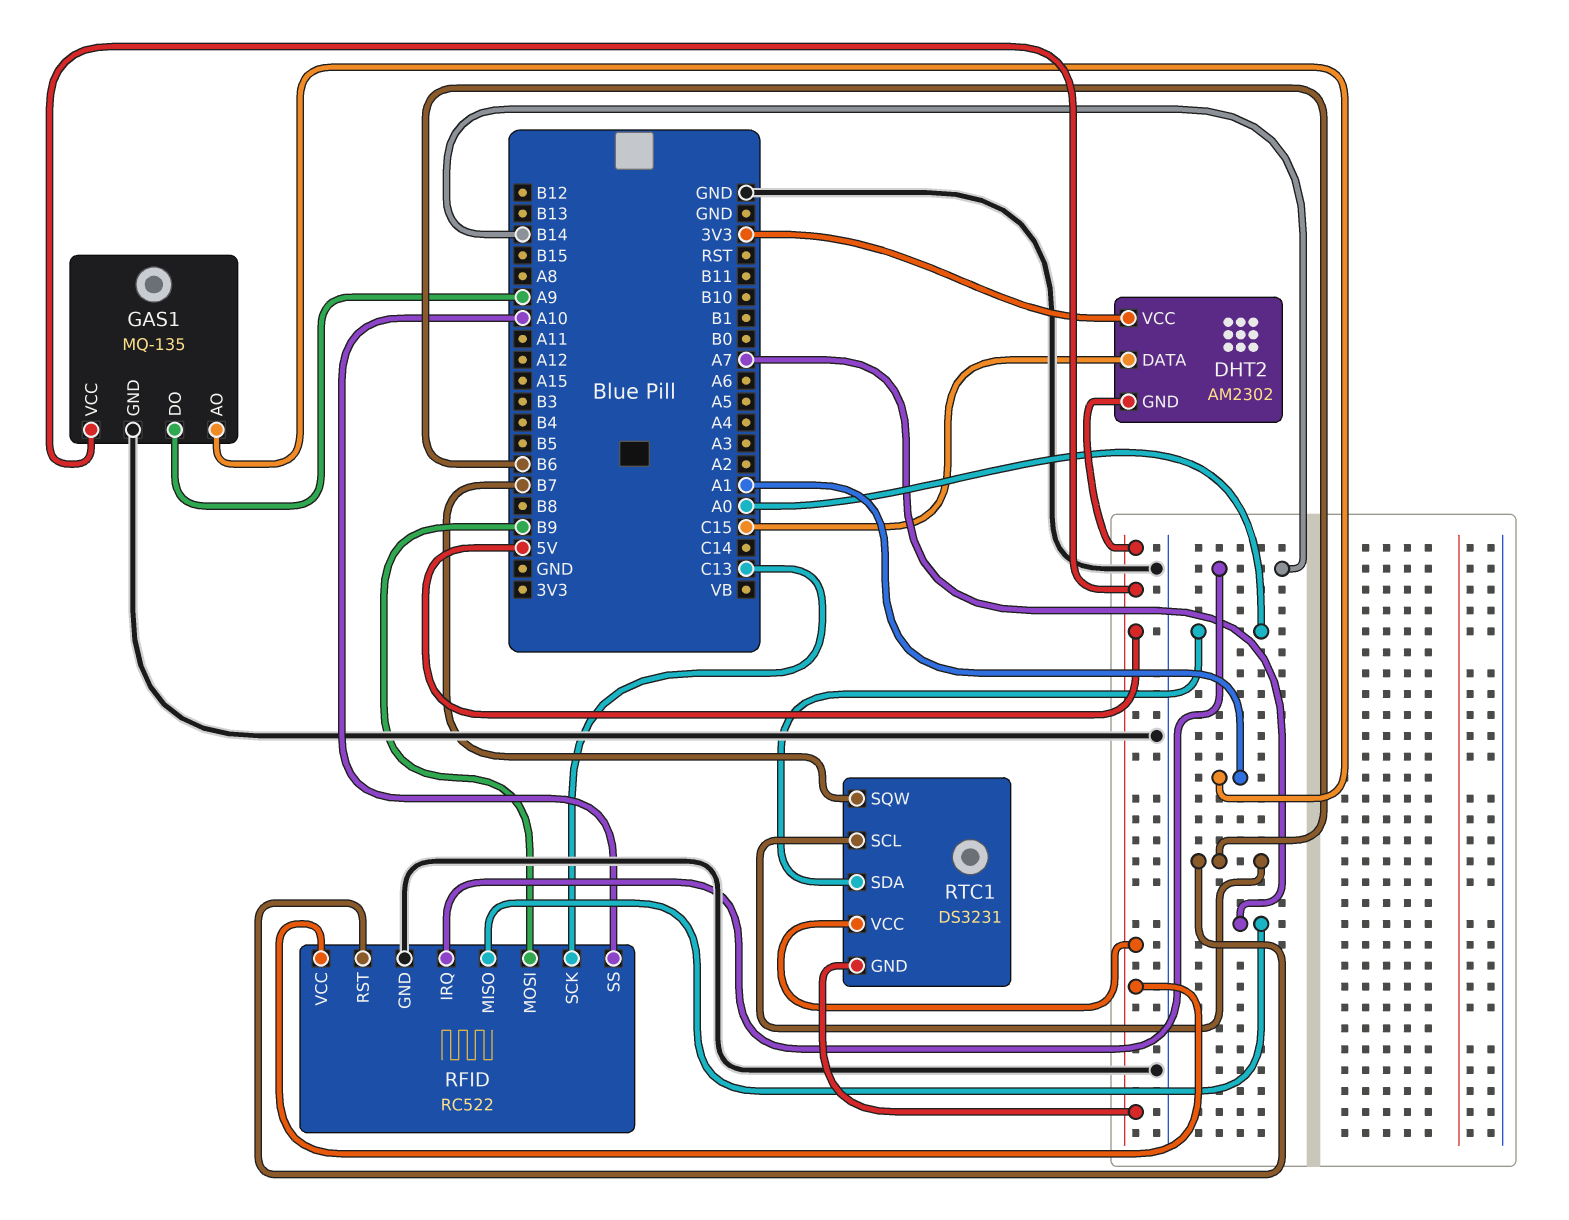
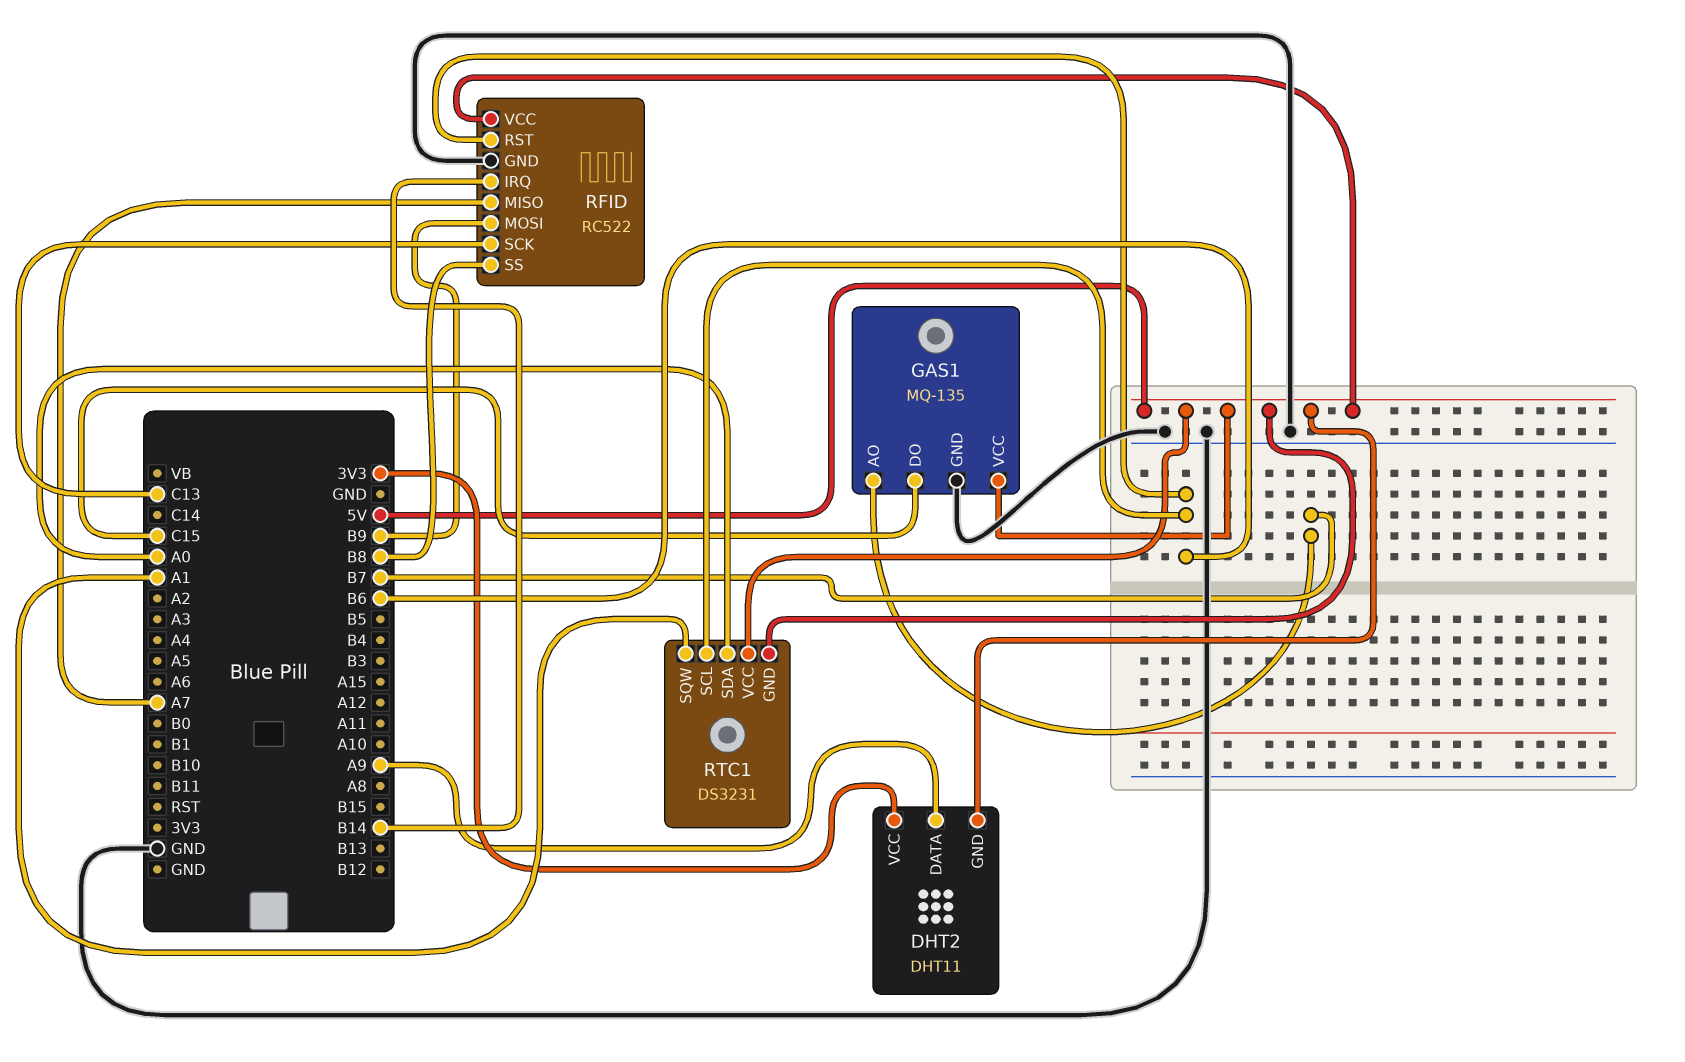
DHT2: AM2302 -> DHT11
DHT2 pin DATA: C15 -> A9
GAS1 pin AO: A1 -> B7
GAS1 pin DO: A9 -> C15
RFID pin SS: A10 -> B8
RTC1 pin SQW: B7 -> A1

